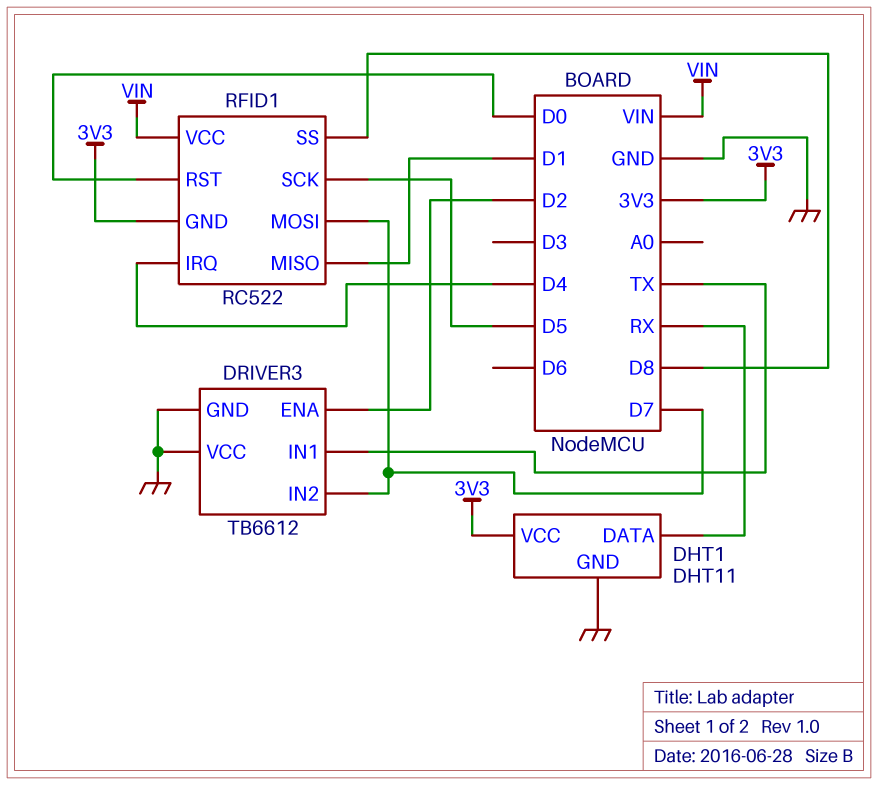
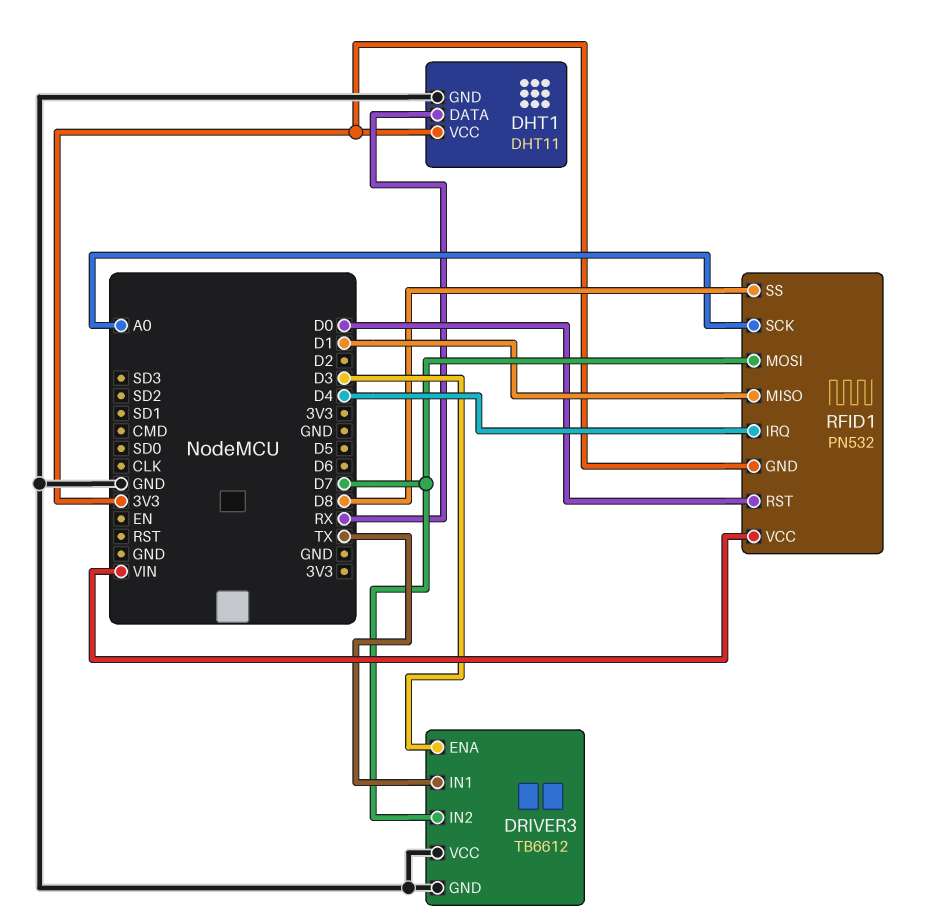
DRIVER3 pin ENA: D2 -> D3
RFID1: RC522 -> PN532
RFID1 pin SCK: D5 -> A0

